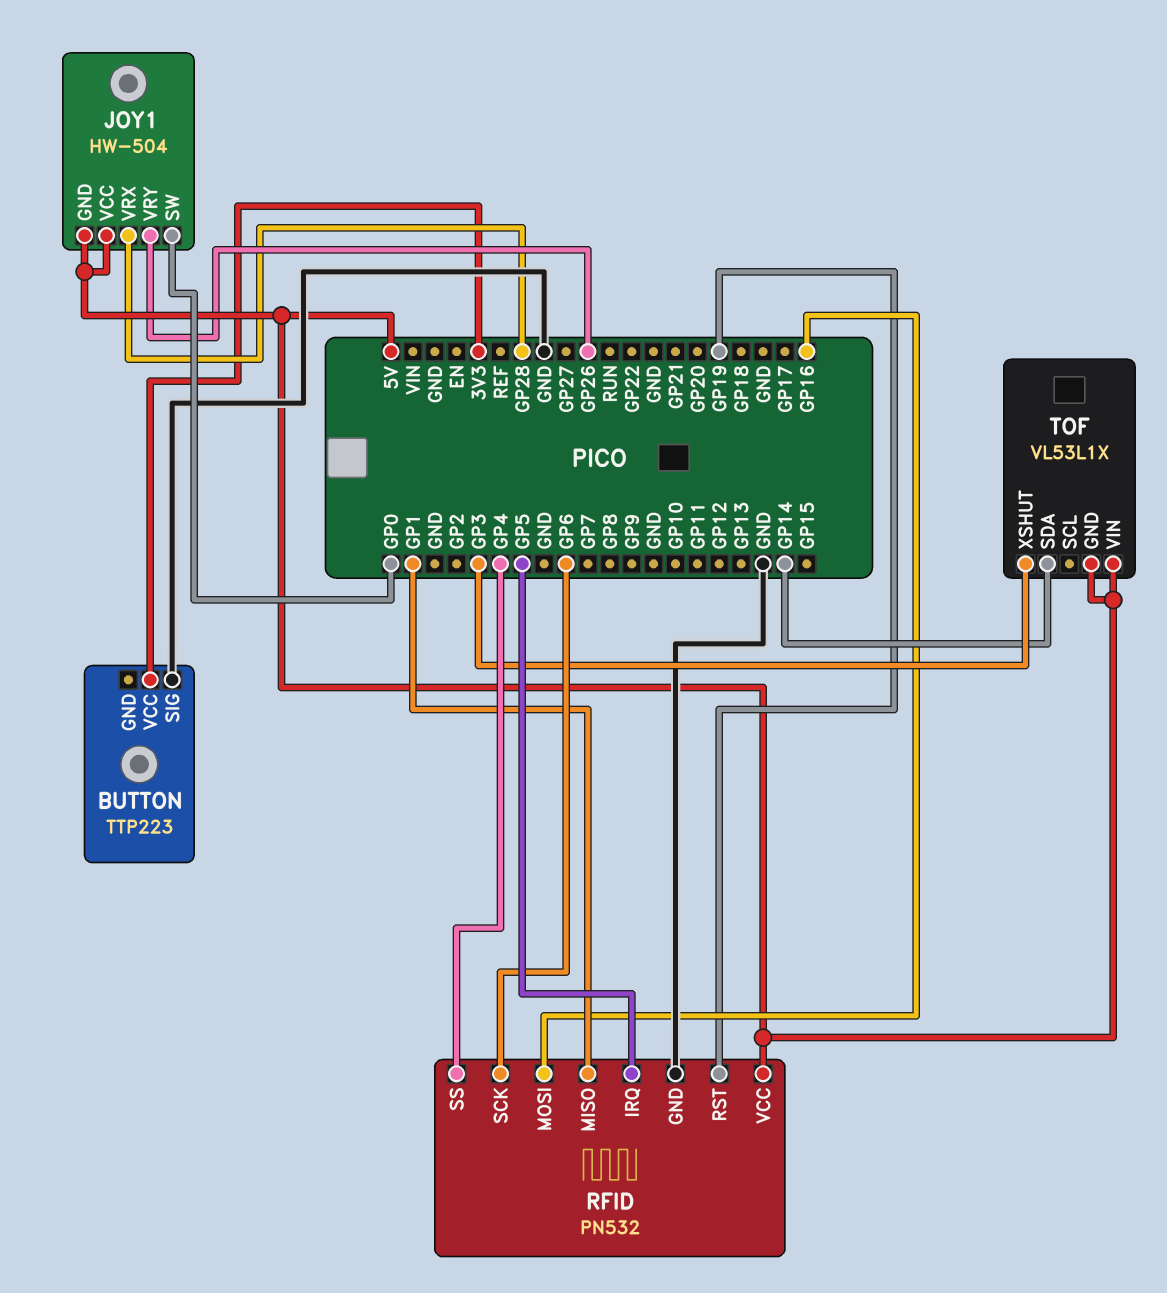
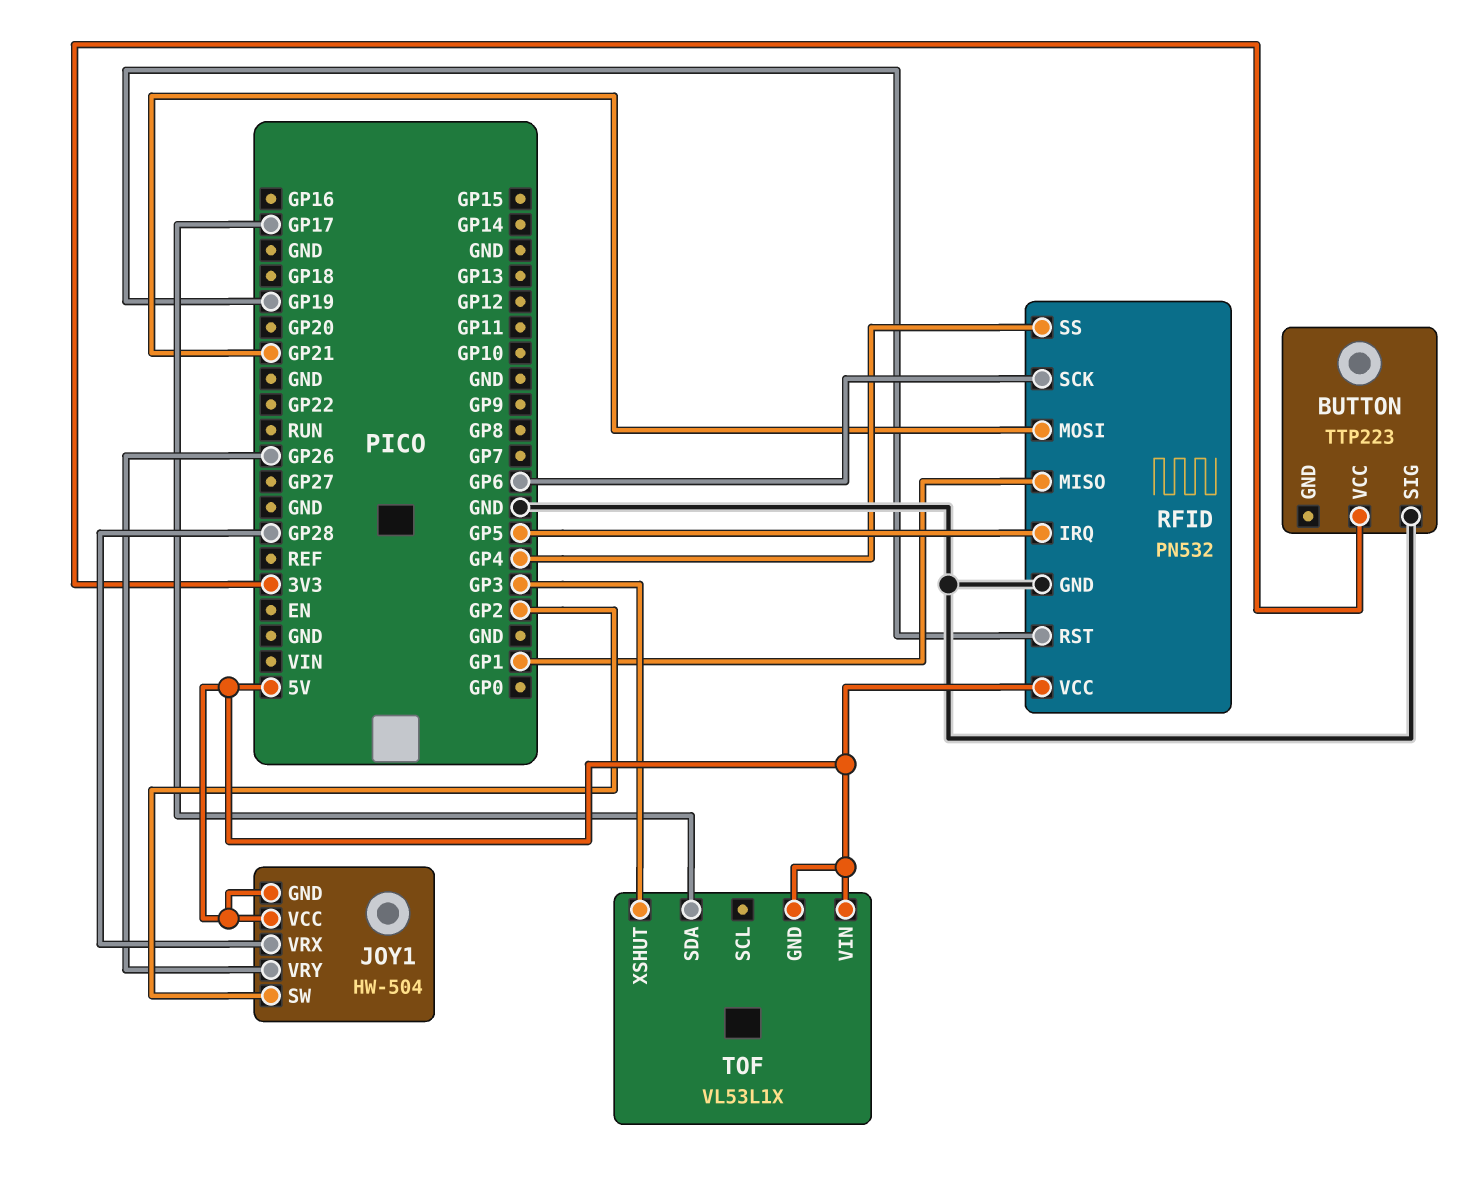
JOY1 pin SW: GP0 -> GP2
RFID pin MOSI: GP16 -> GP21
TOF pin SDA: GP14 -> GP17

